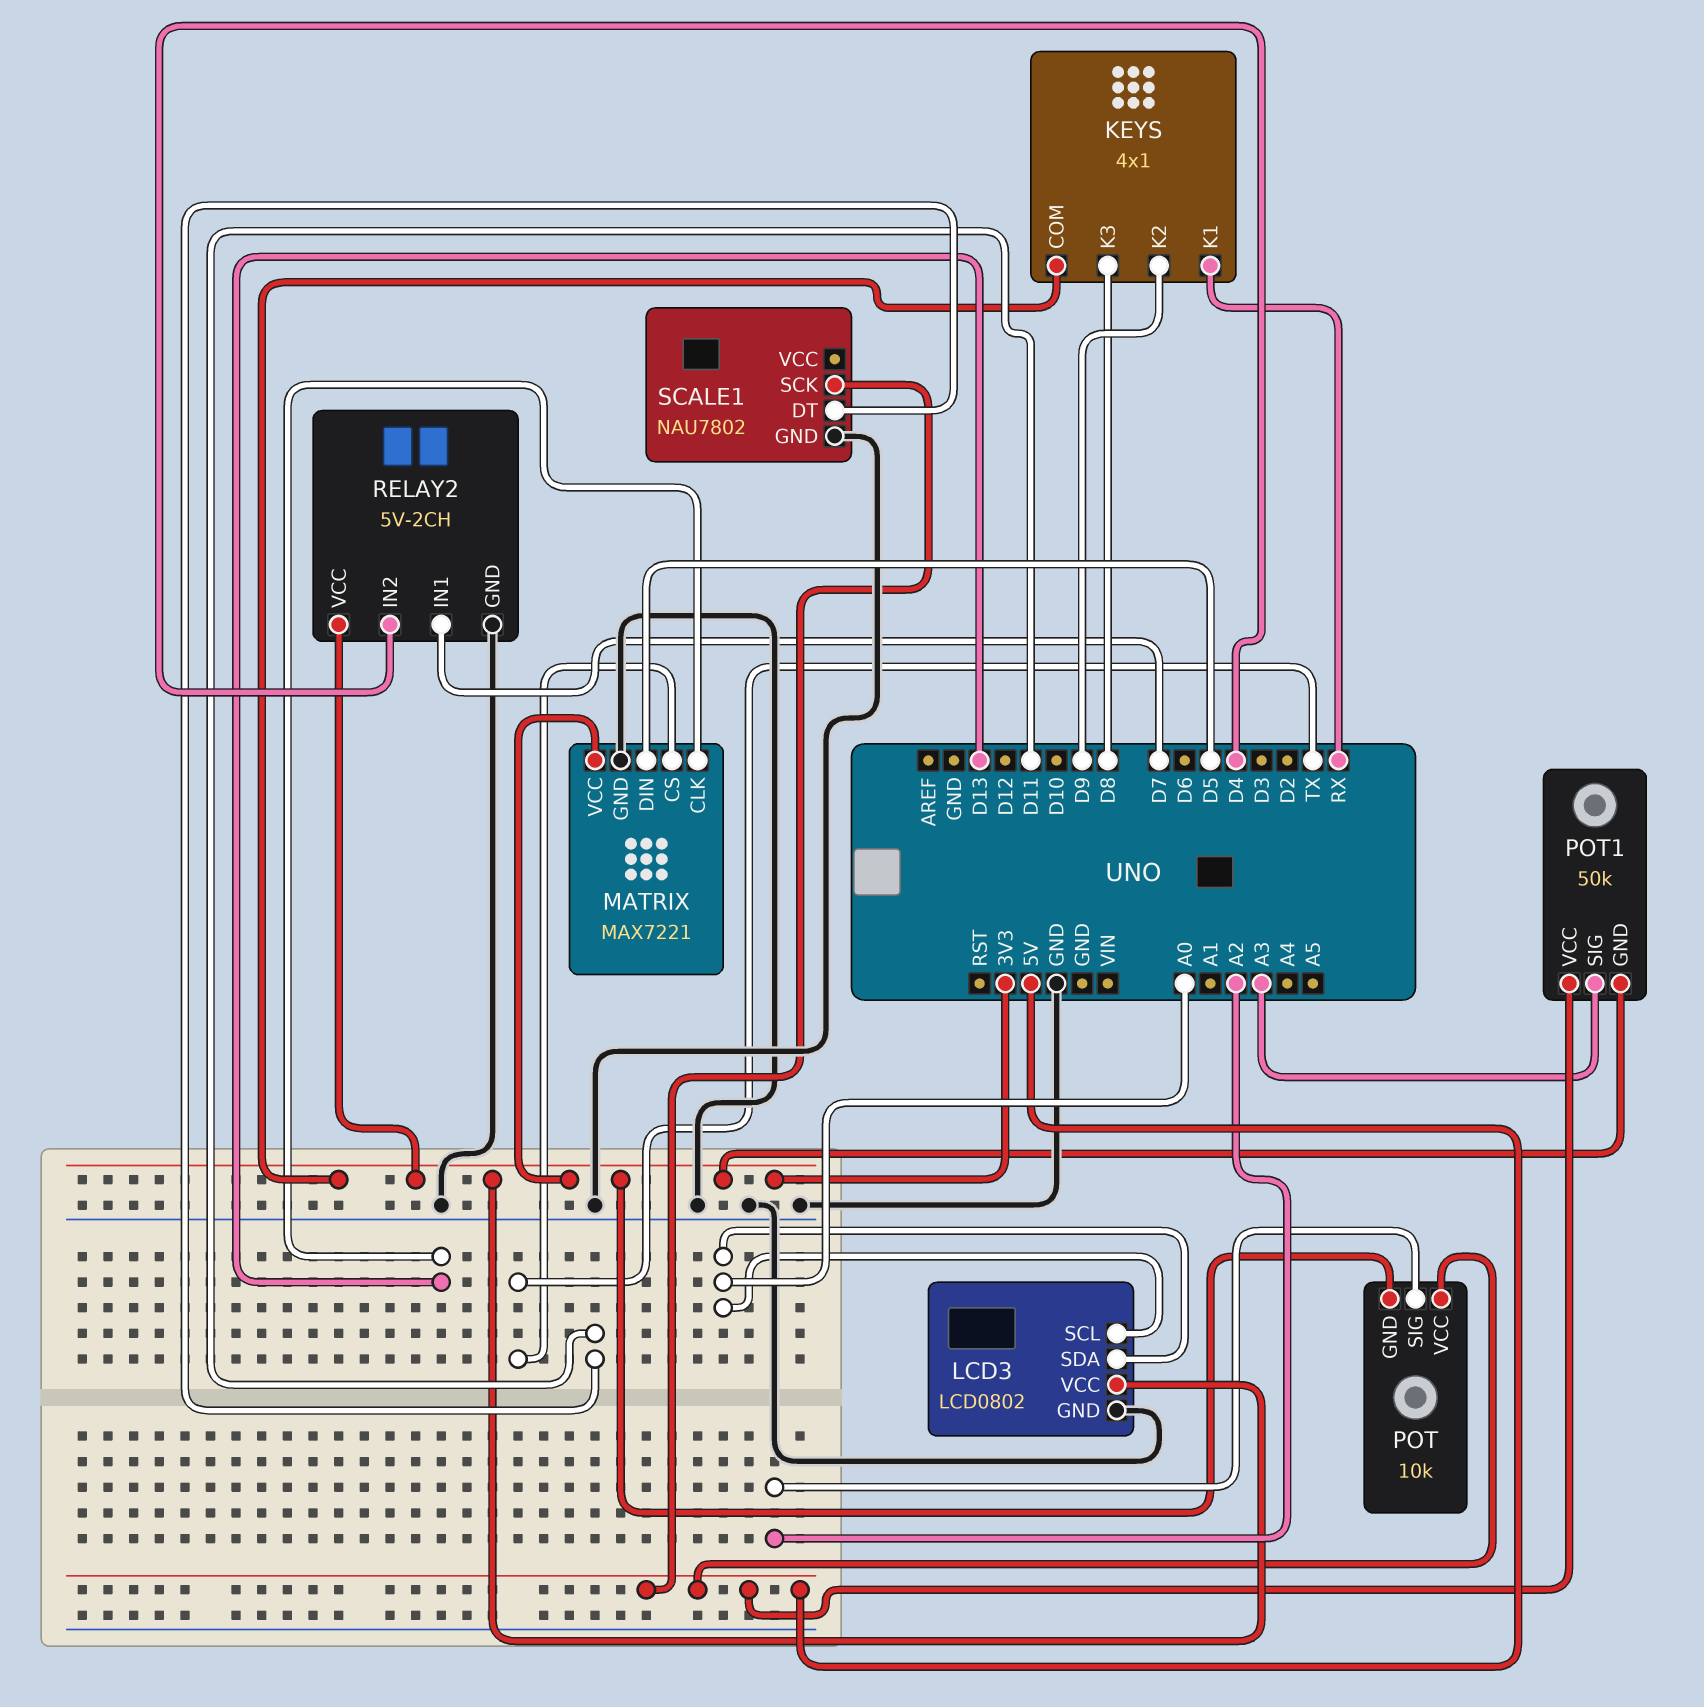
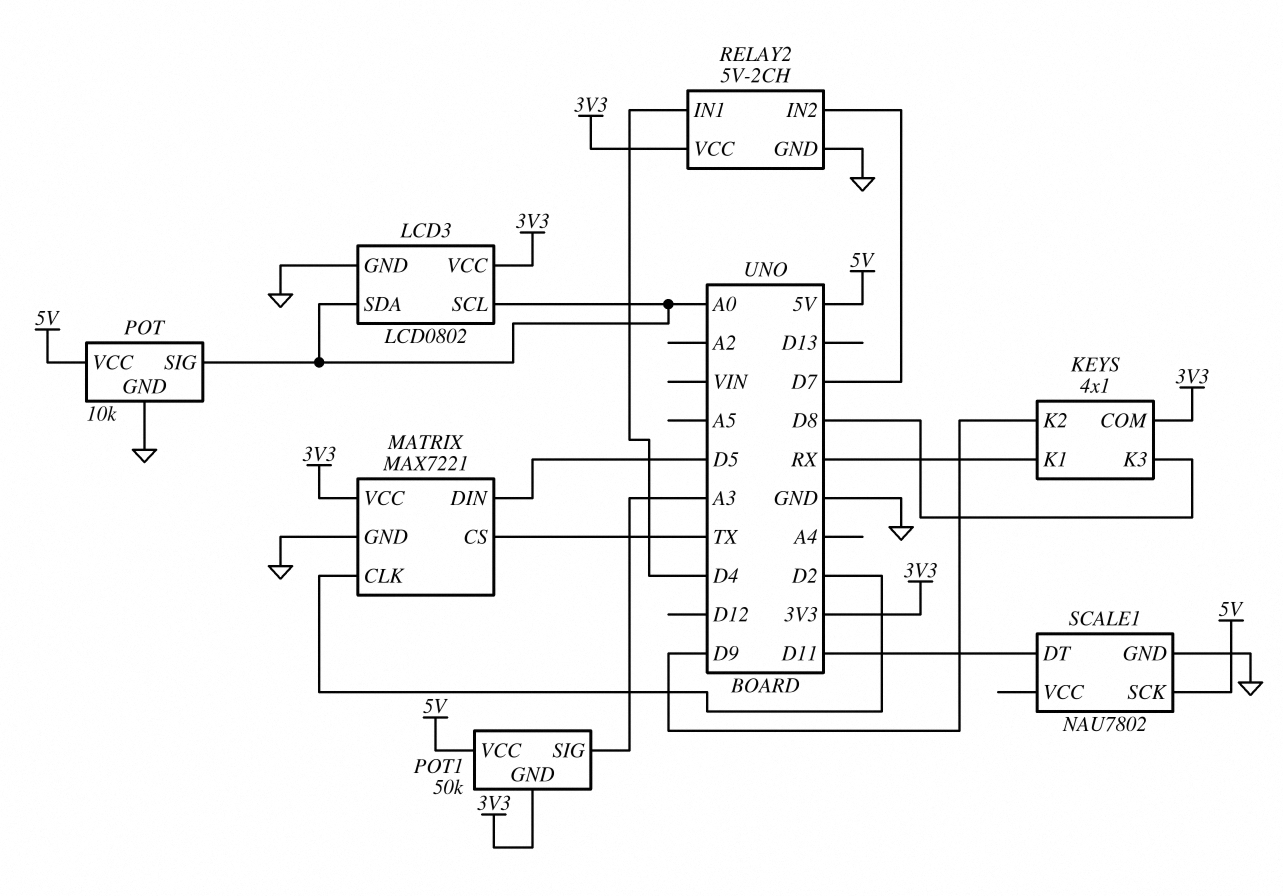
MATRIX pin CLK: D13 -> D2
POT pin GND: 3V3 -> GND
POT pin SIG: A2 -> A0
RELAY2 pin IN1: D7 -> D4
RELAY2 pin IN2: D4 -> D7

